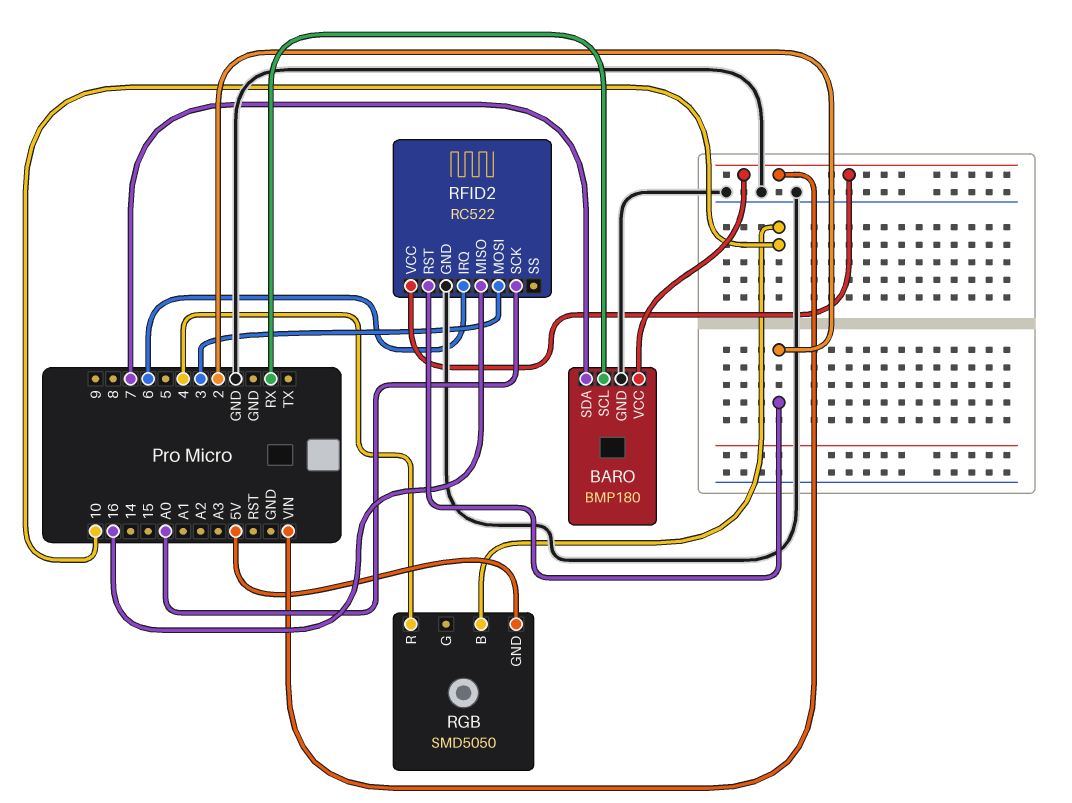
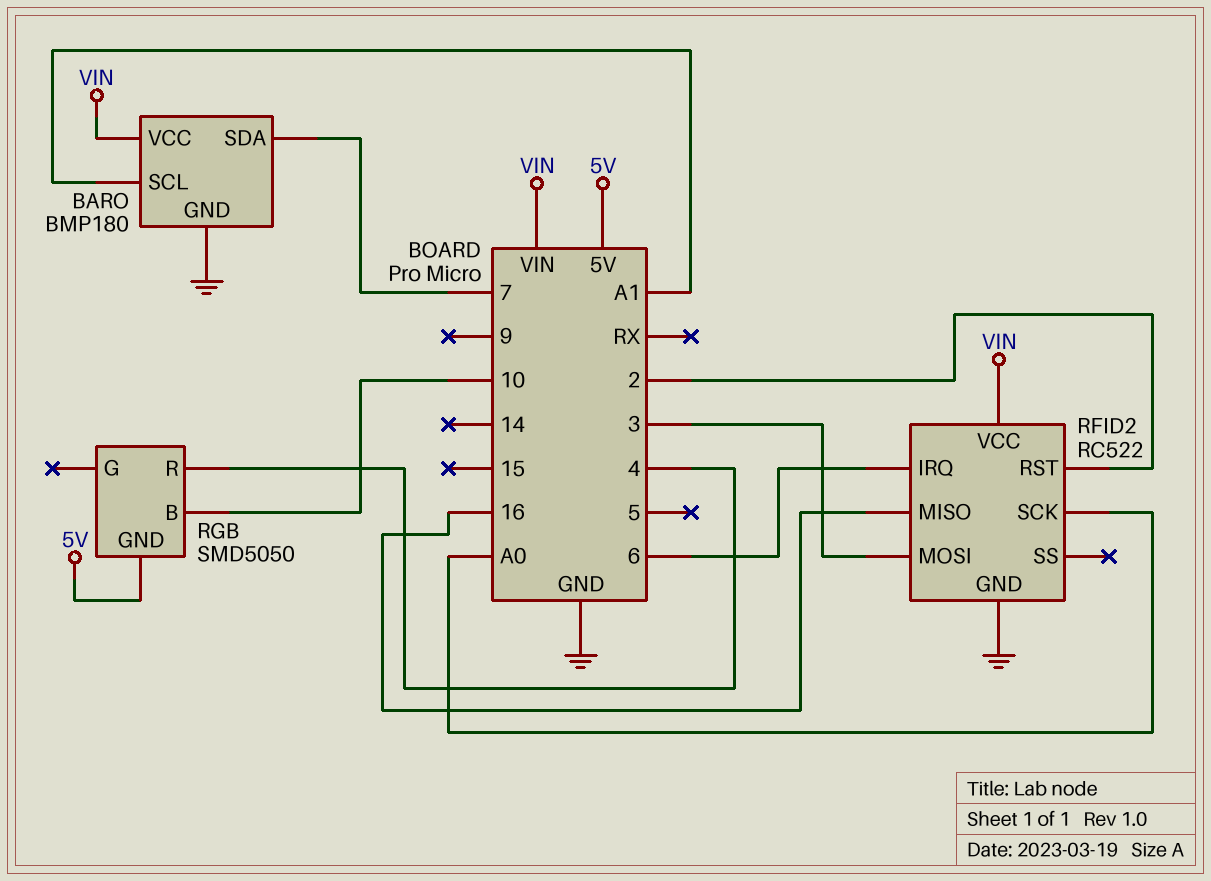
BARO pin SCL: RX -> A1

